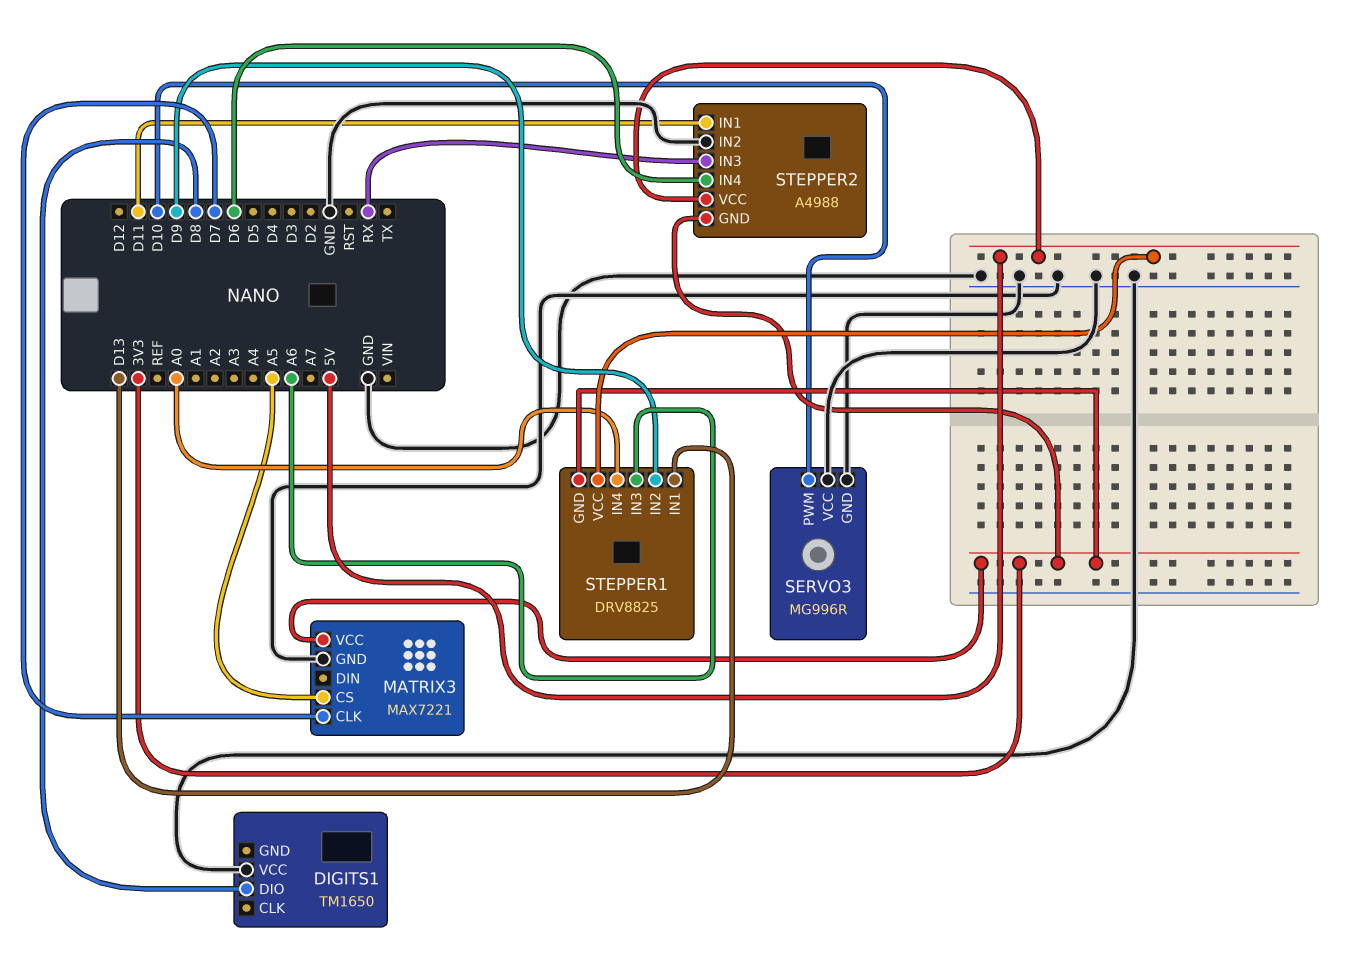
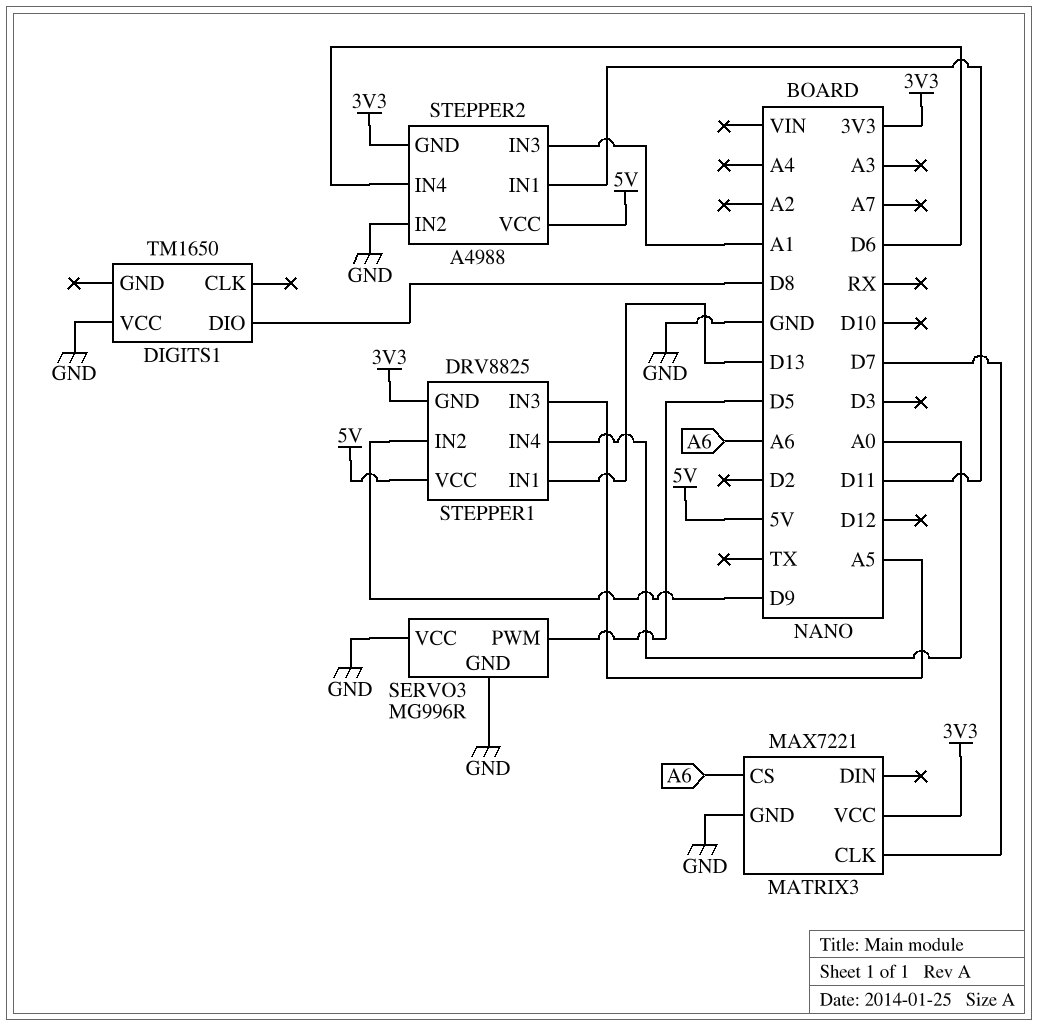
MATRIX3 pin CS: A5 -> A6
SERVO3 pin PWM: D10 -> D5
STEPPER1 pin IN3: A6 -> A5
STEPPER2 pin IN3: RX -> A1

